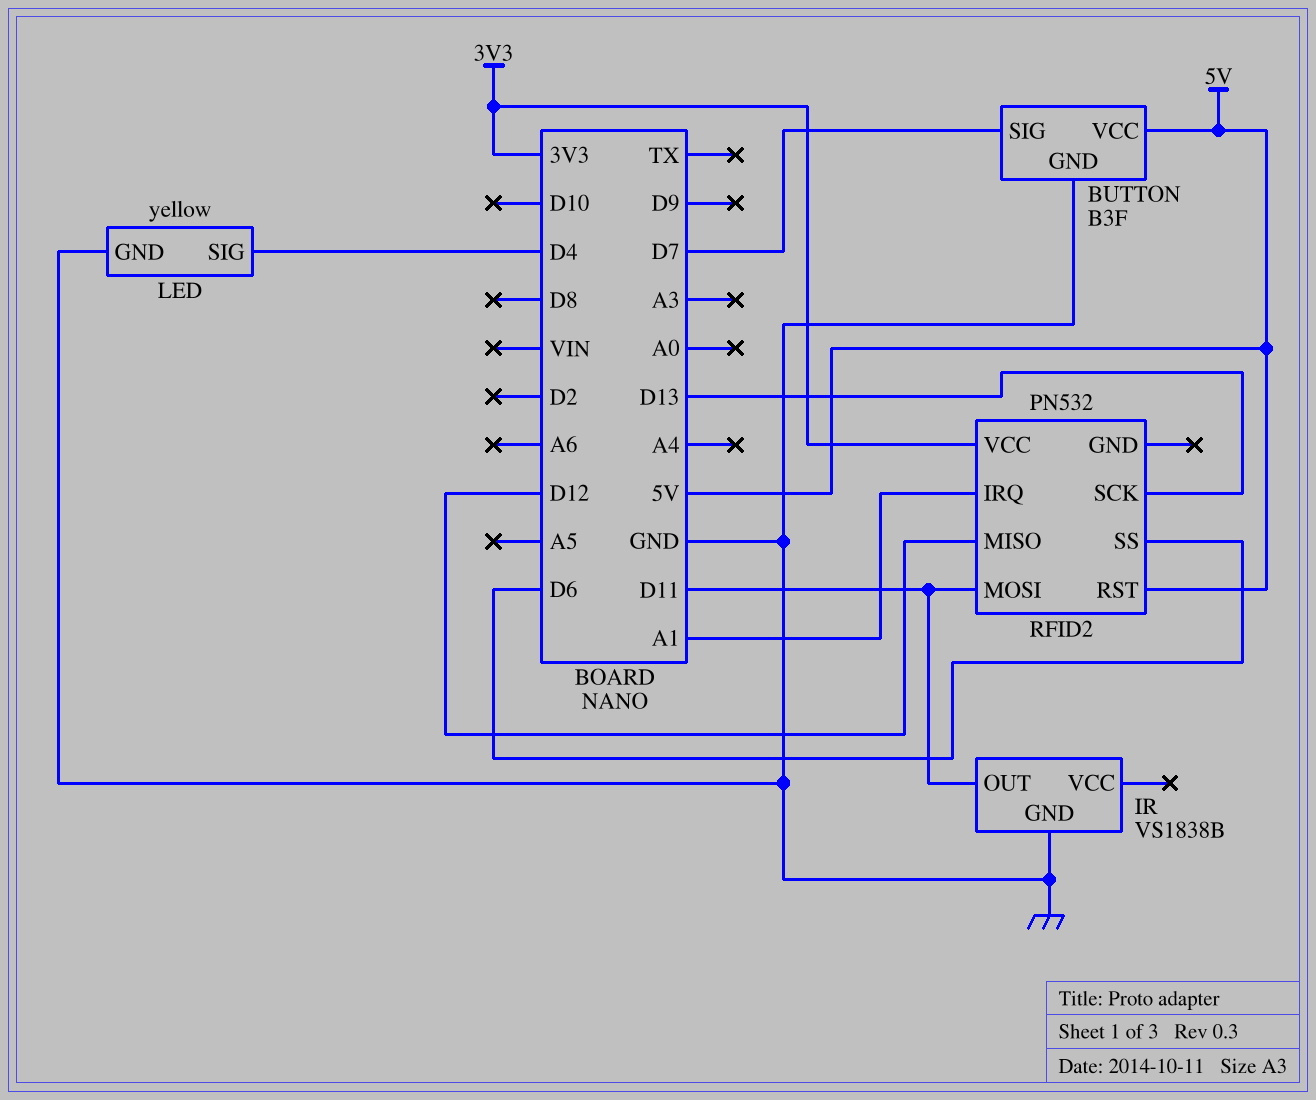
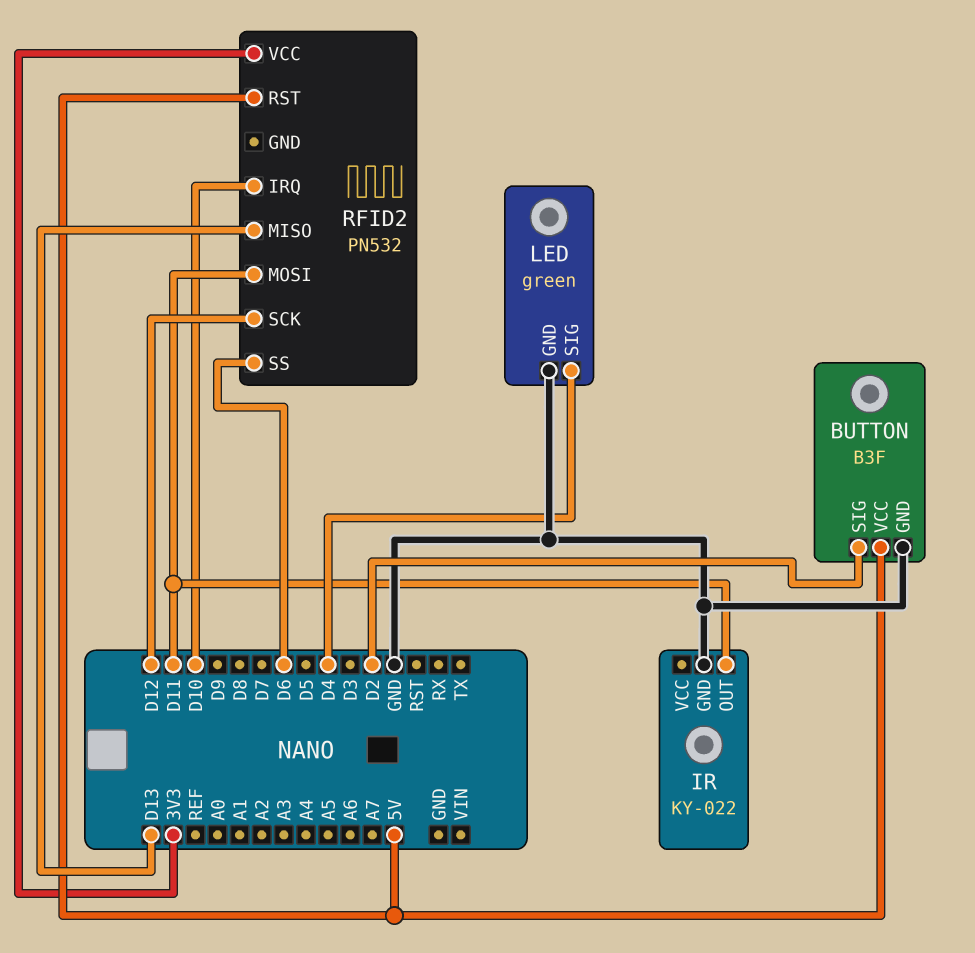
BUTTON pin SIG: D7 -> D2
IR: VS1838B -> KY-022
LED: yellow -> green
RFID2 pin IRQ: A1 -> D10
RFID2 pin MISO: D12 -> D13
RFID2 pin SCK: D13 -> D12

